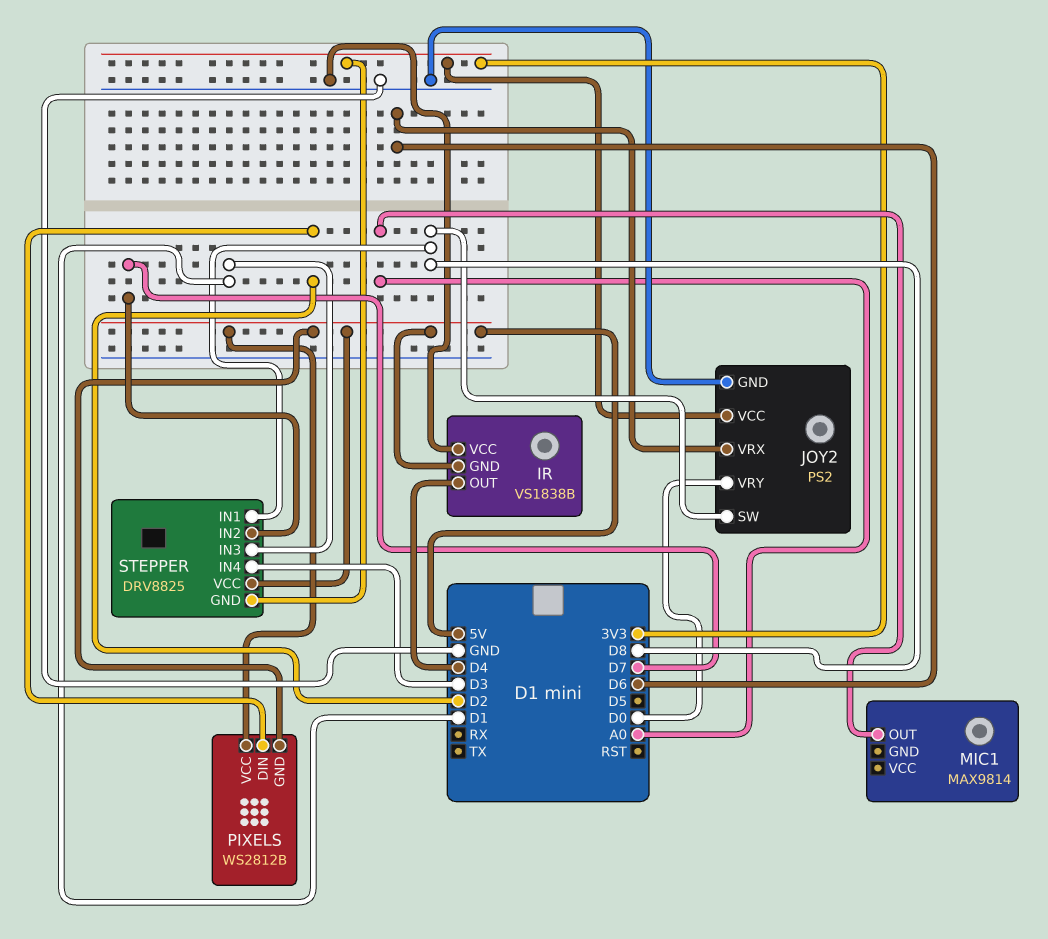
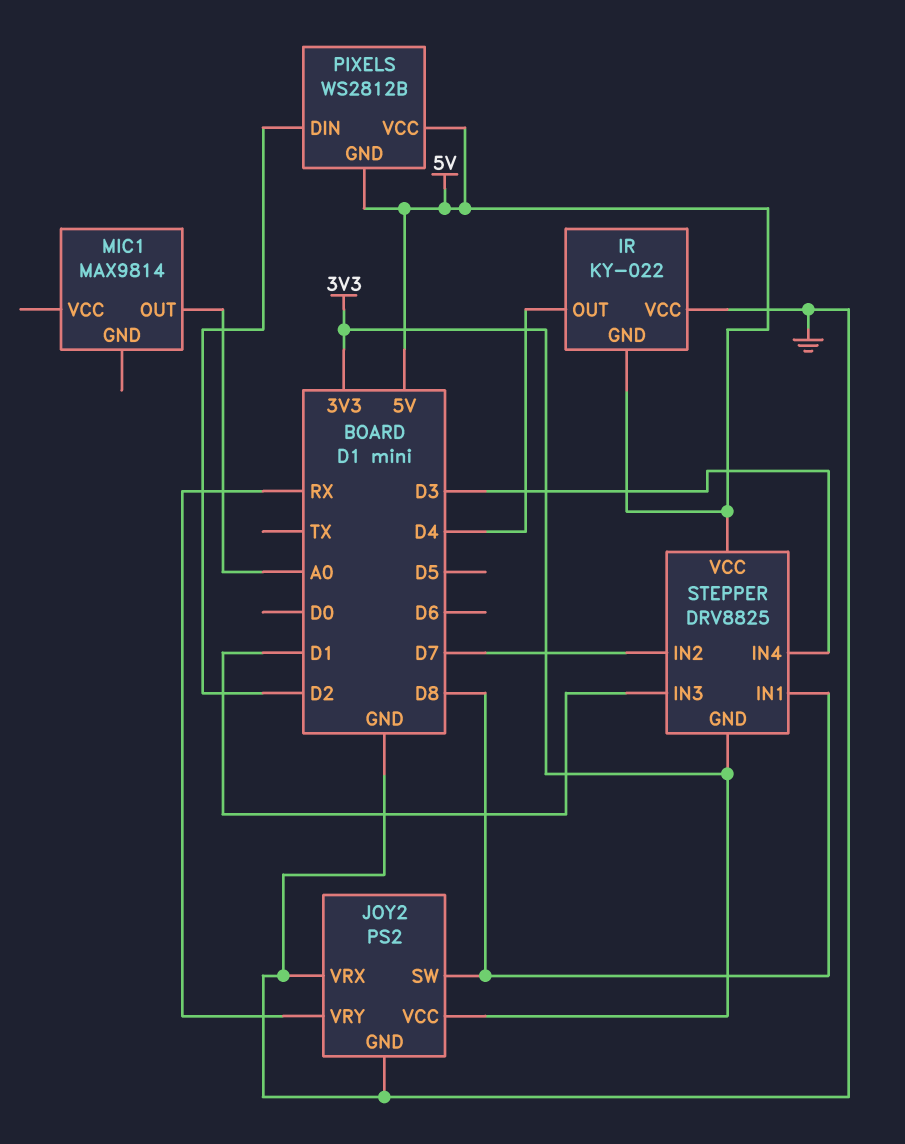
IR: VS1838B -> KY-022
JOY2 pin VRX: D6 -> GND
JOY2 pin VRY: D0 -> RX

